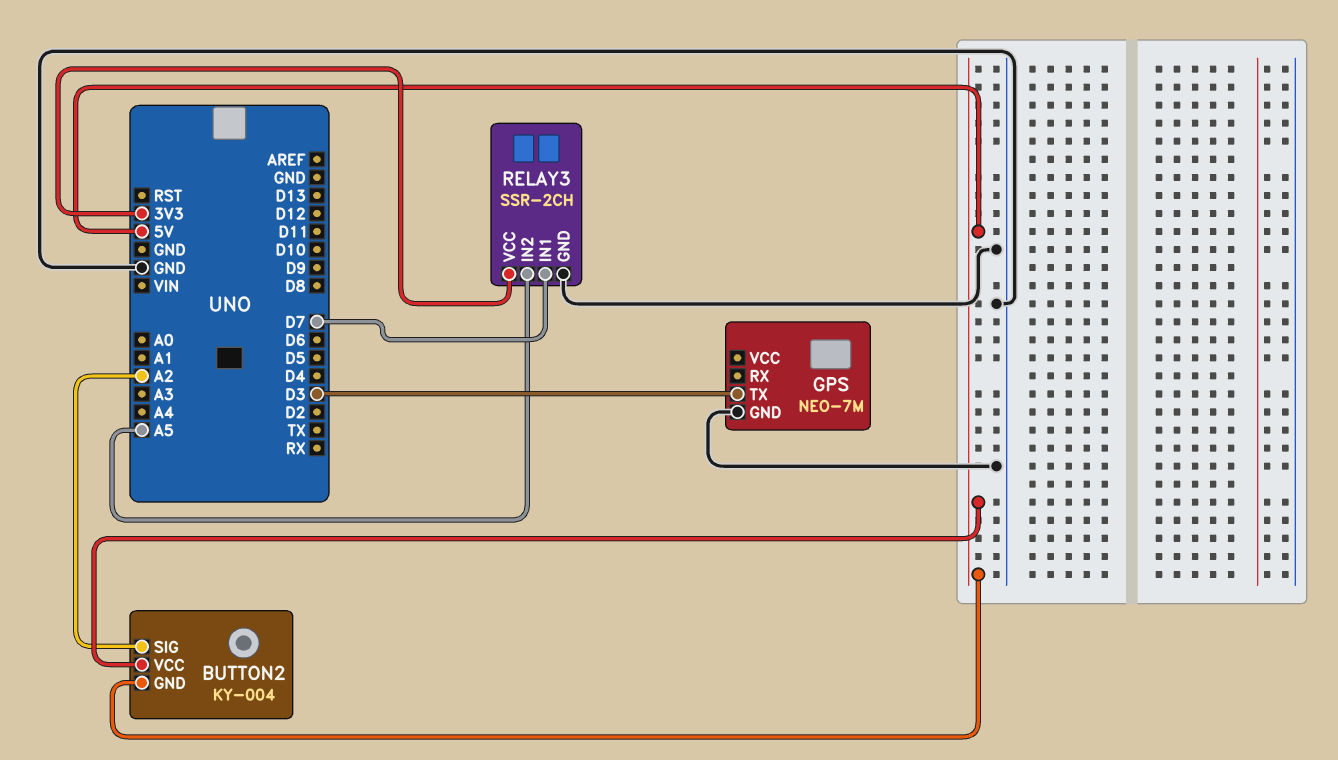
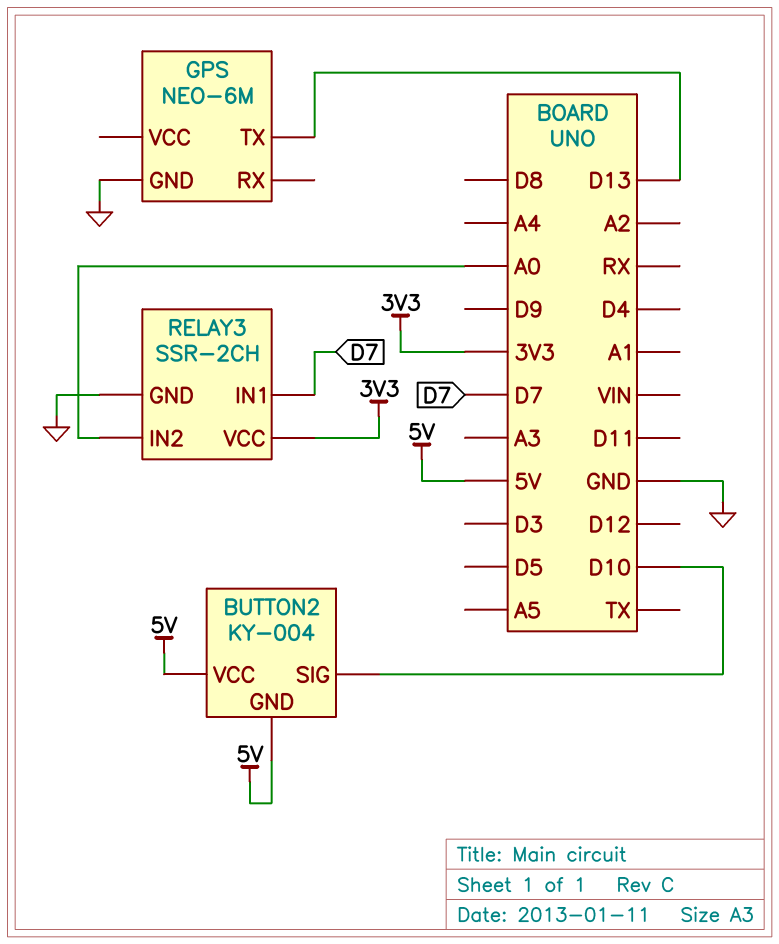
BUTTON2 pin SIG: A2 -> D10
GPS: NEO-7M -> NEO-6M
GPS pin TX: D3 -> D13
RELAY3 pin IN2: A5 -> A0

